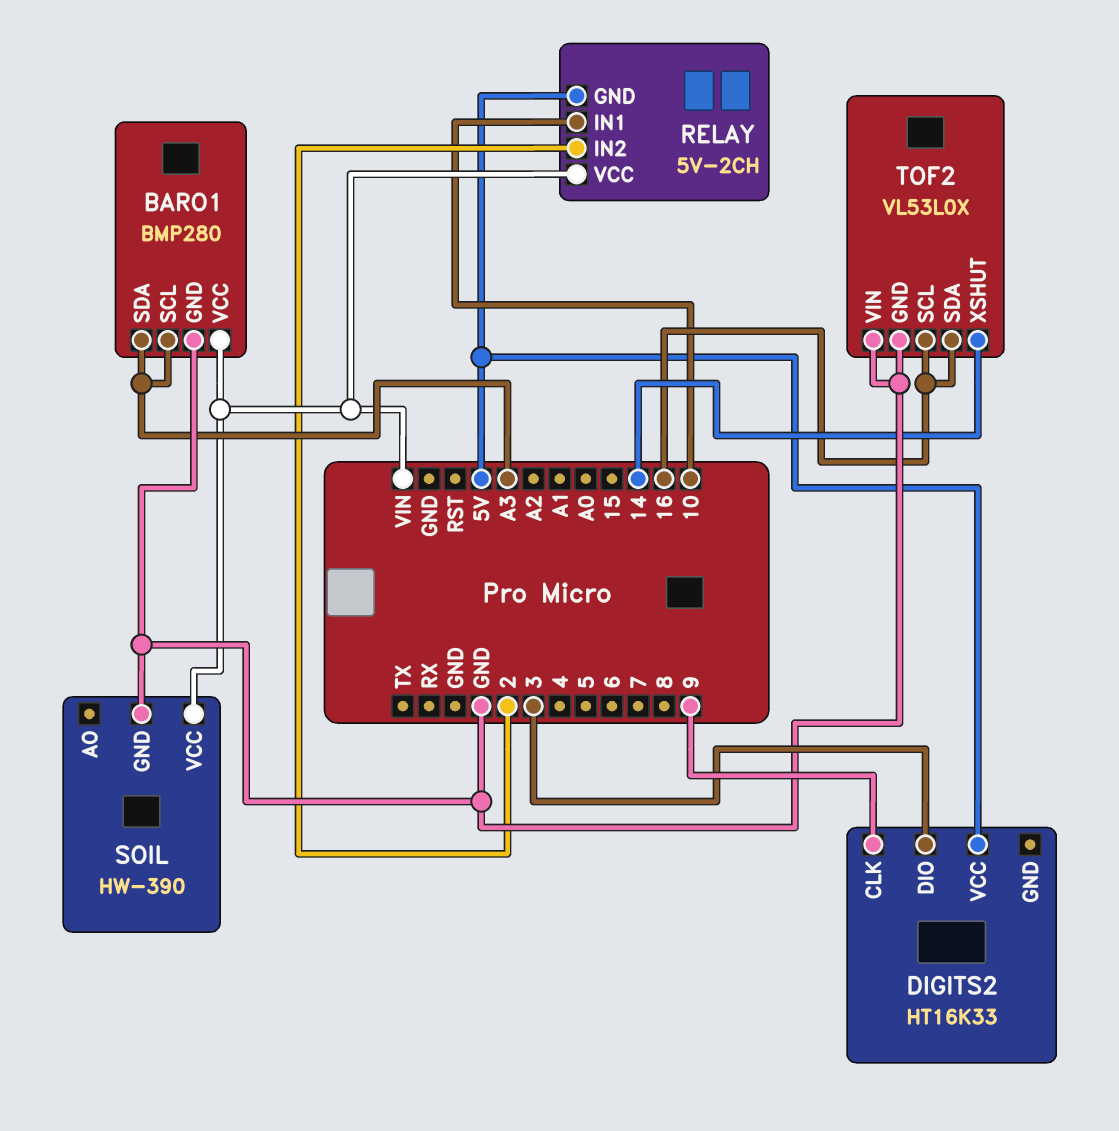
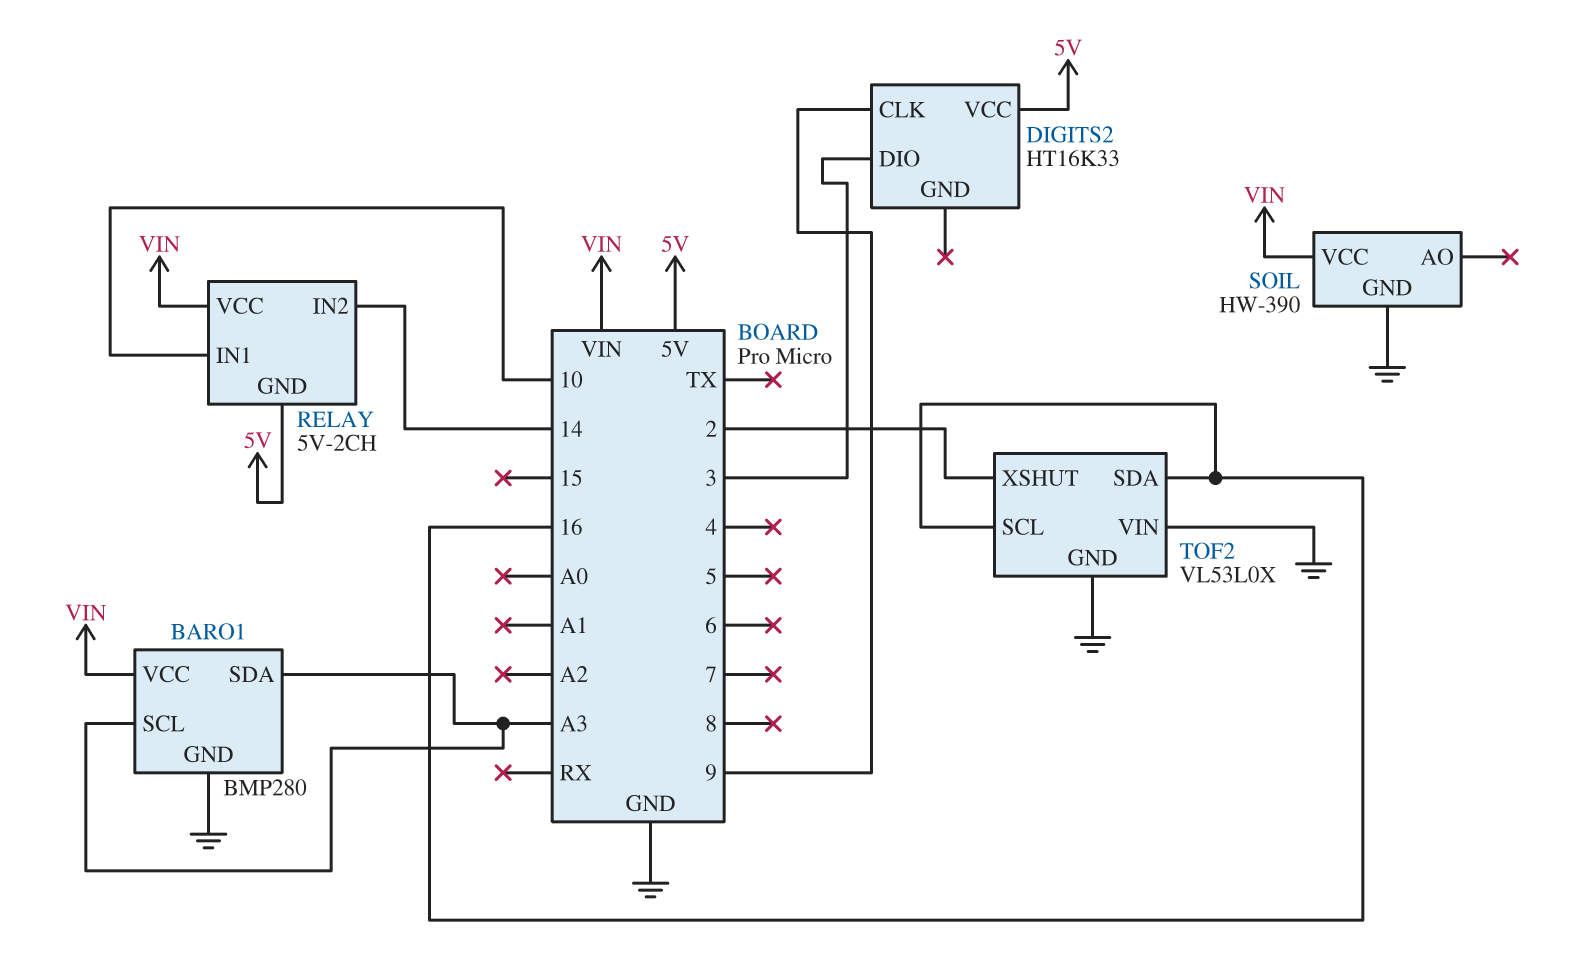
RELAY pin IN2: 2 -> 14
TOF2 pin XSHUT: 14 -> 2

